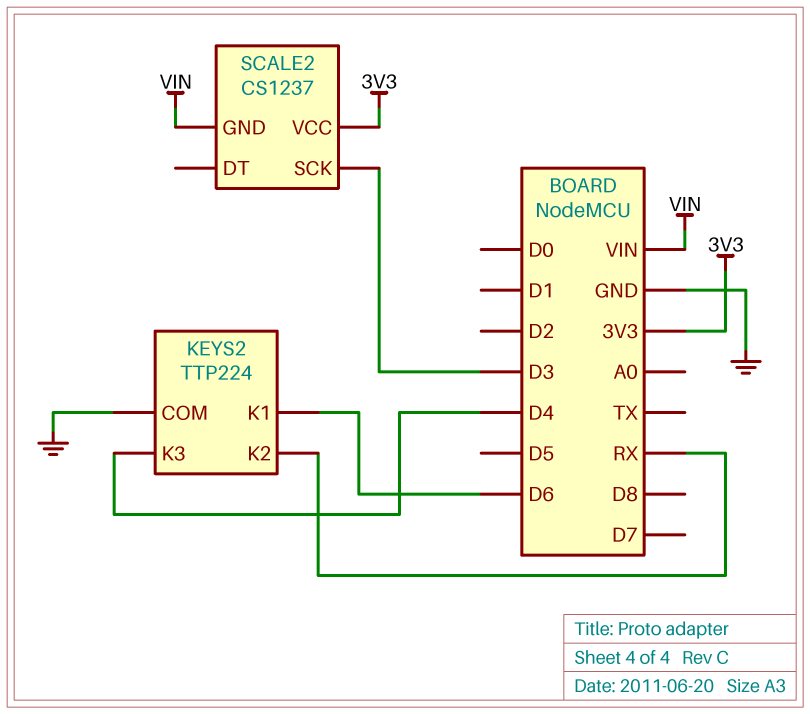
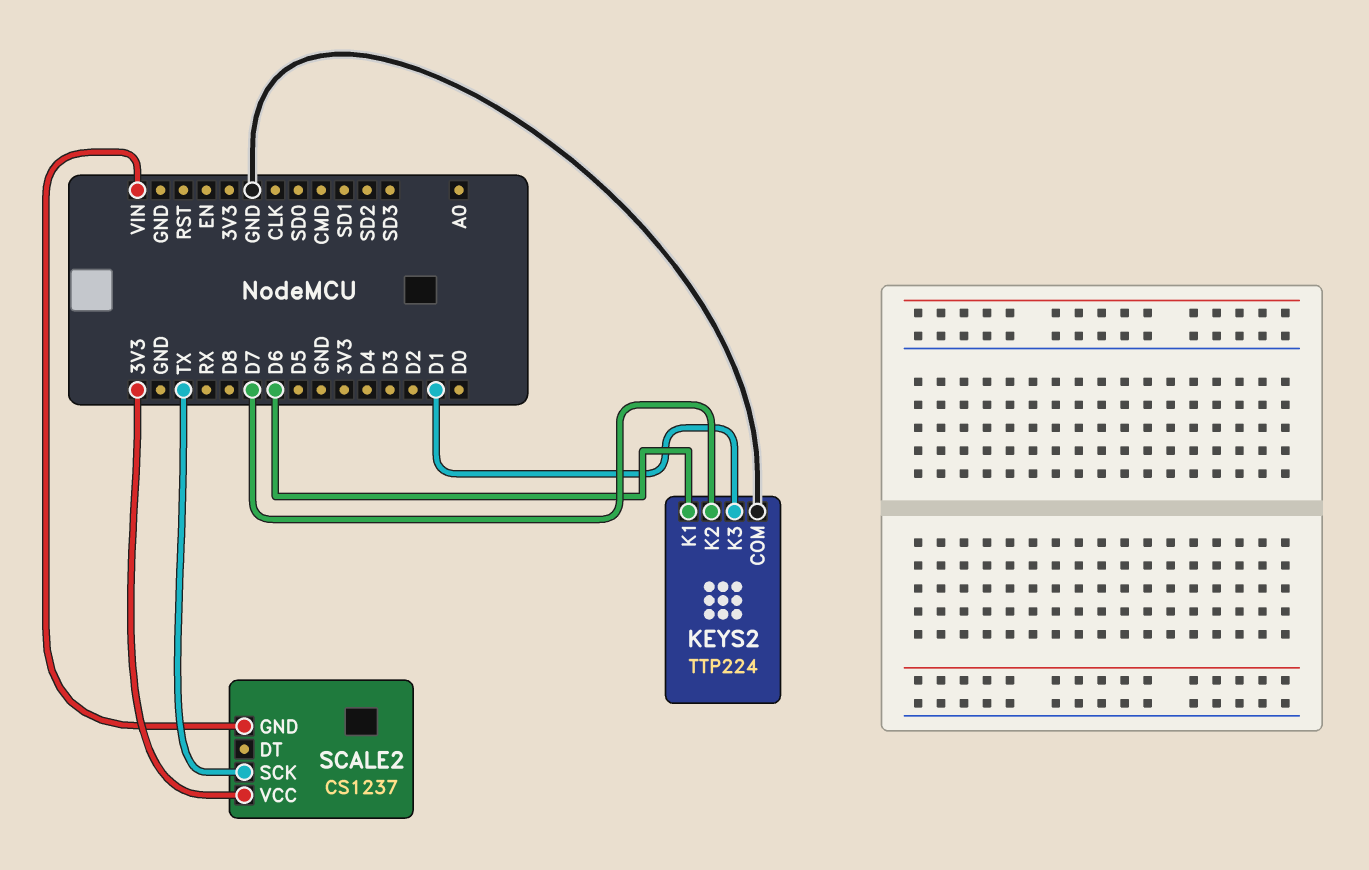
KEYS2 pin K2: RX -> D7
KEYS2 pin K3: D4 -> D1
SCALE2 pin SCK: D3 -> TX

